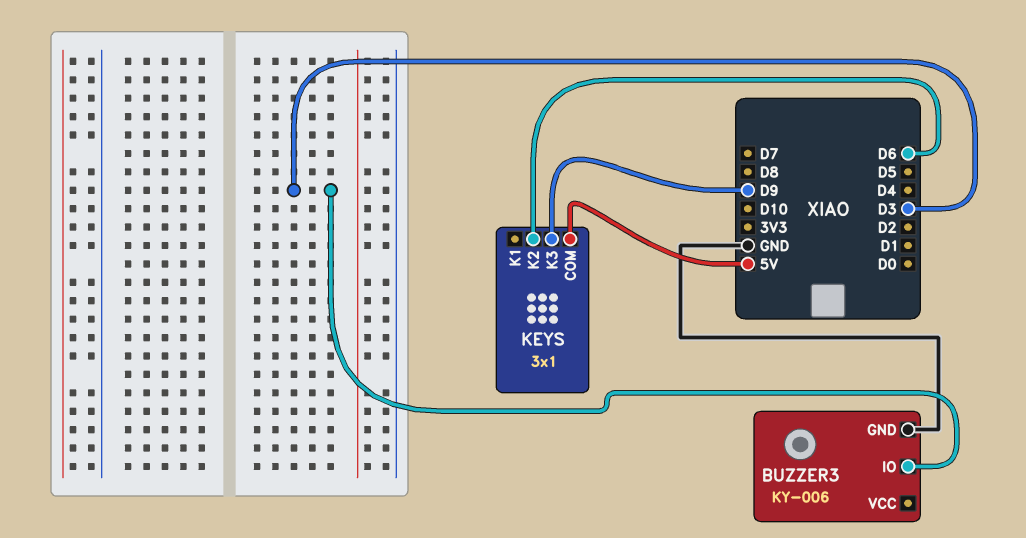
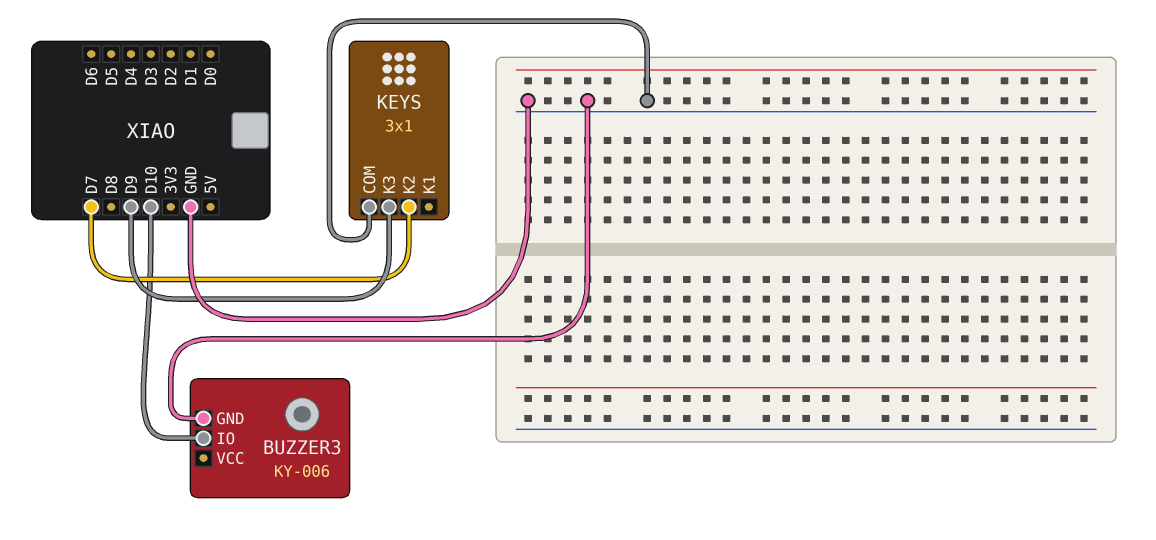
BUZZER3 pin IO: D3 -> D10
KEYS pin COM: 5V -> GND
KEYS pin K2: D6 -> D7

